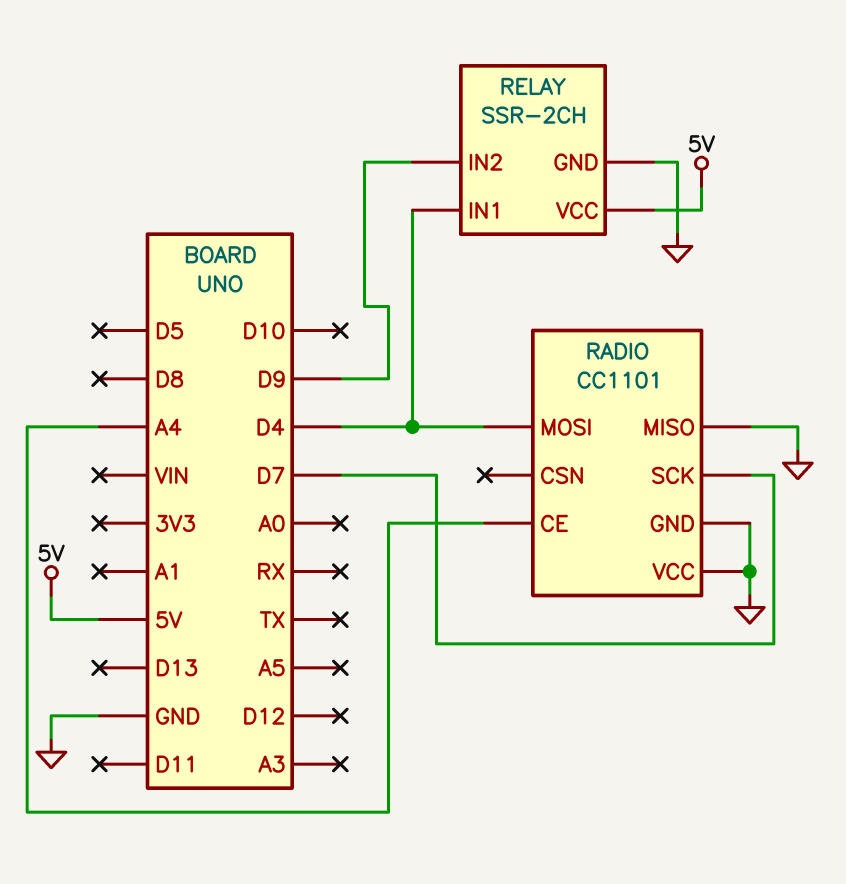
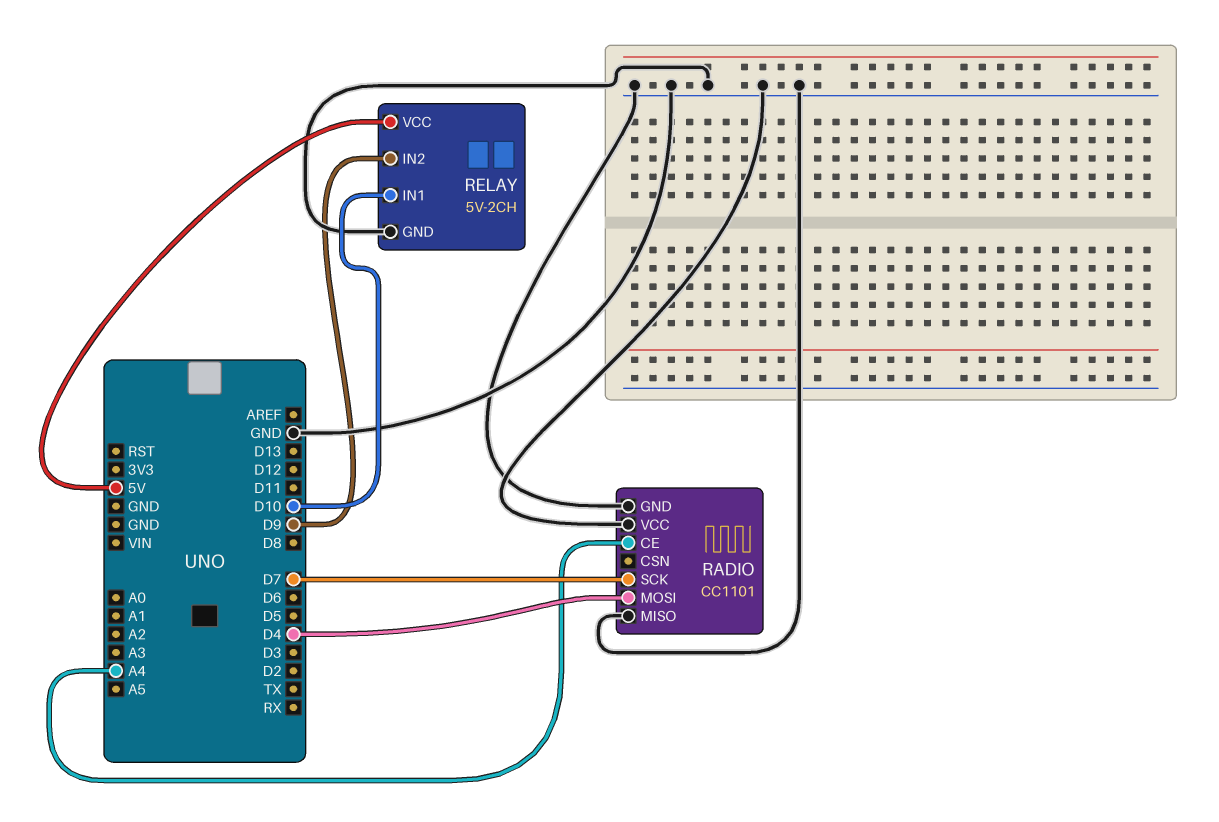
RELAY: SSR-2CH -> 5V-2CH
RELAY pin IN1: D4 -> D10

